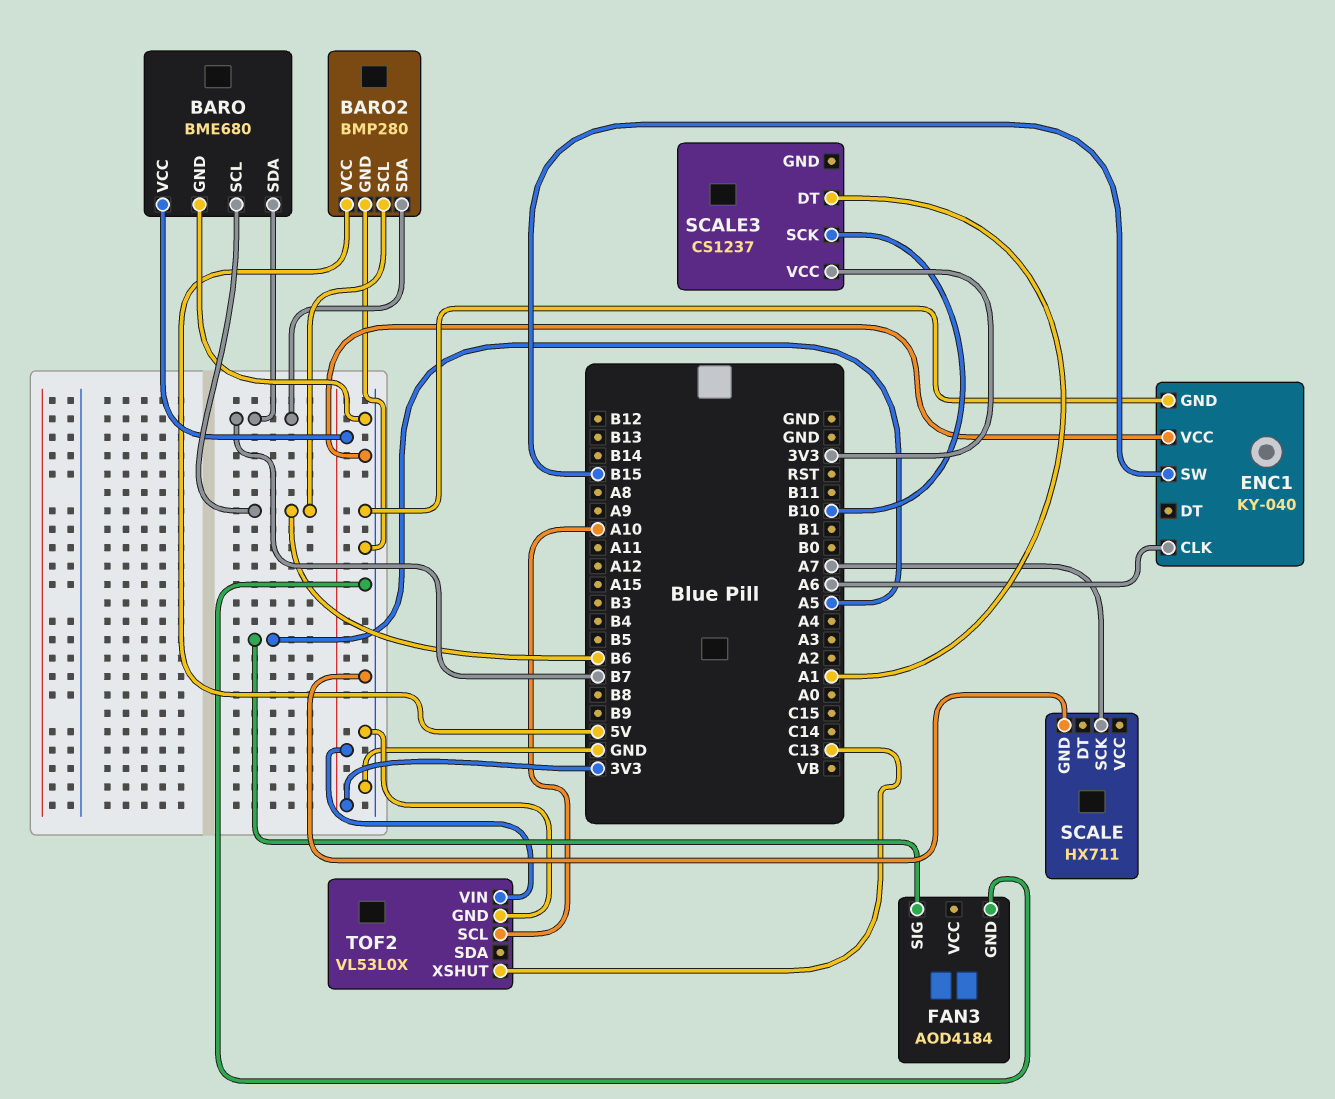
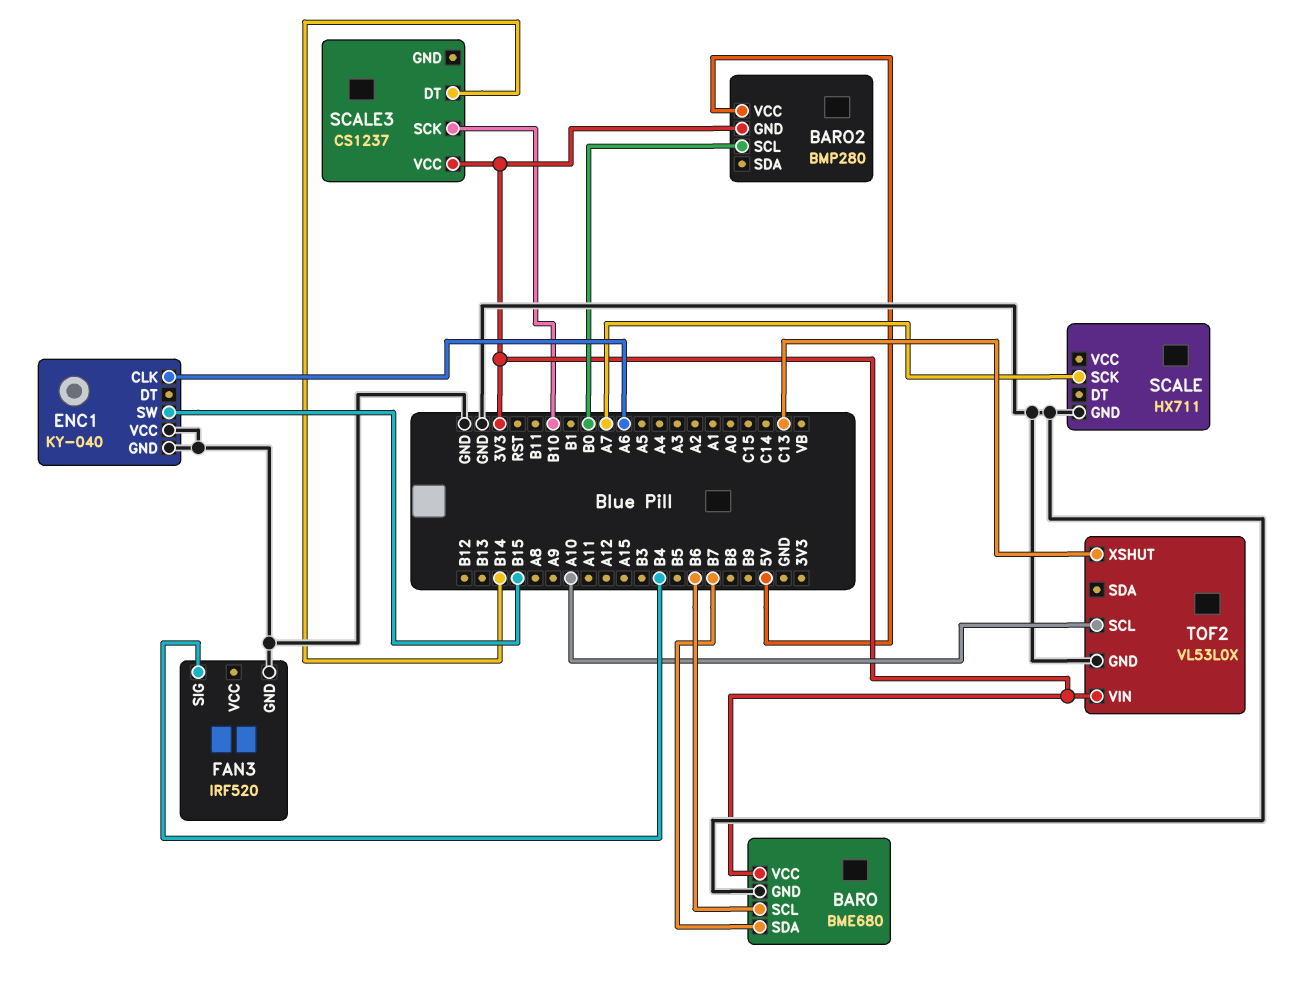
BARO2 pin GND: GND -> 3V3
BARO2 pin SCL: B6 -> B0
BARO2 pin SDA: B7 -> none
FAN3: AOD4184 -> IRF520
FAN3 pin SIG: A5 -> B4
SCALE3 pin DT: A1 -> B14

